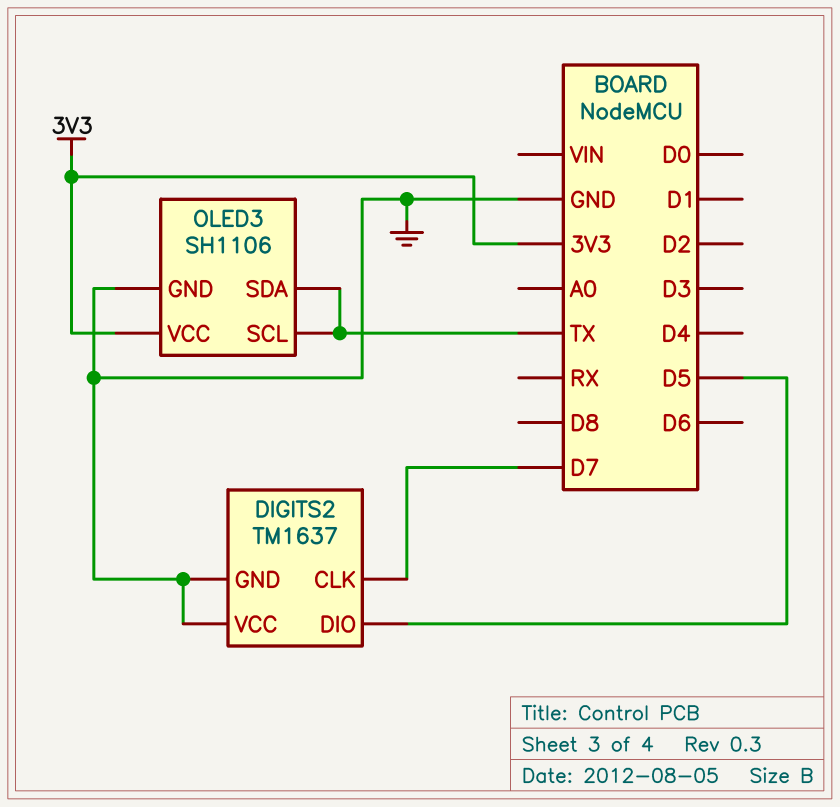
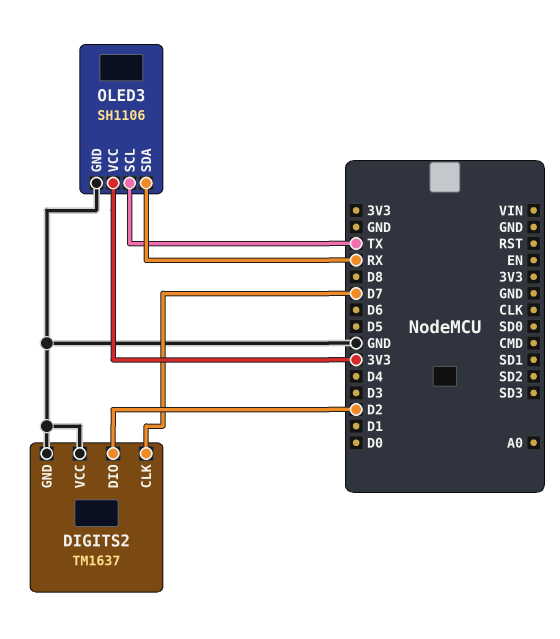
DIGITS2 pin DIO: D5 -> D2
OLED3 pin SDA: TX -> RX

